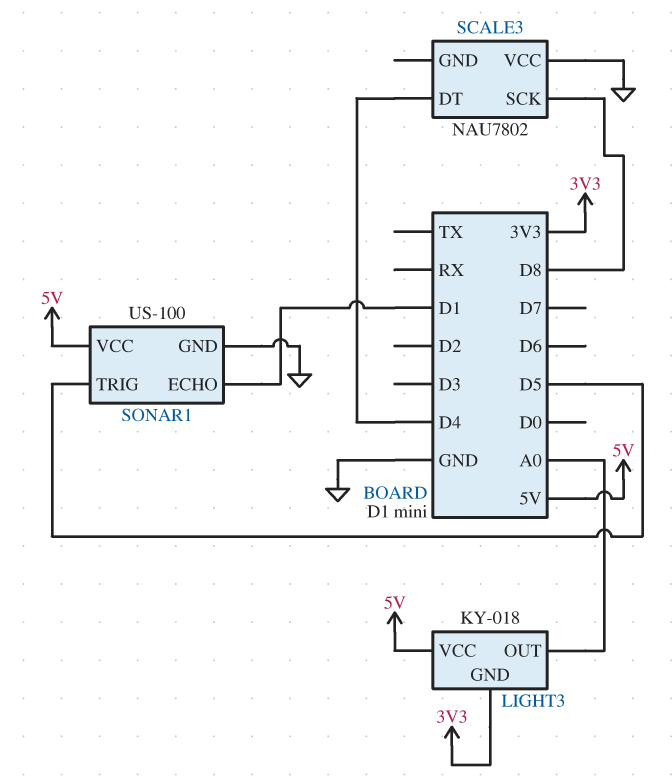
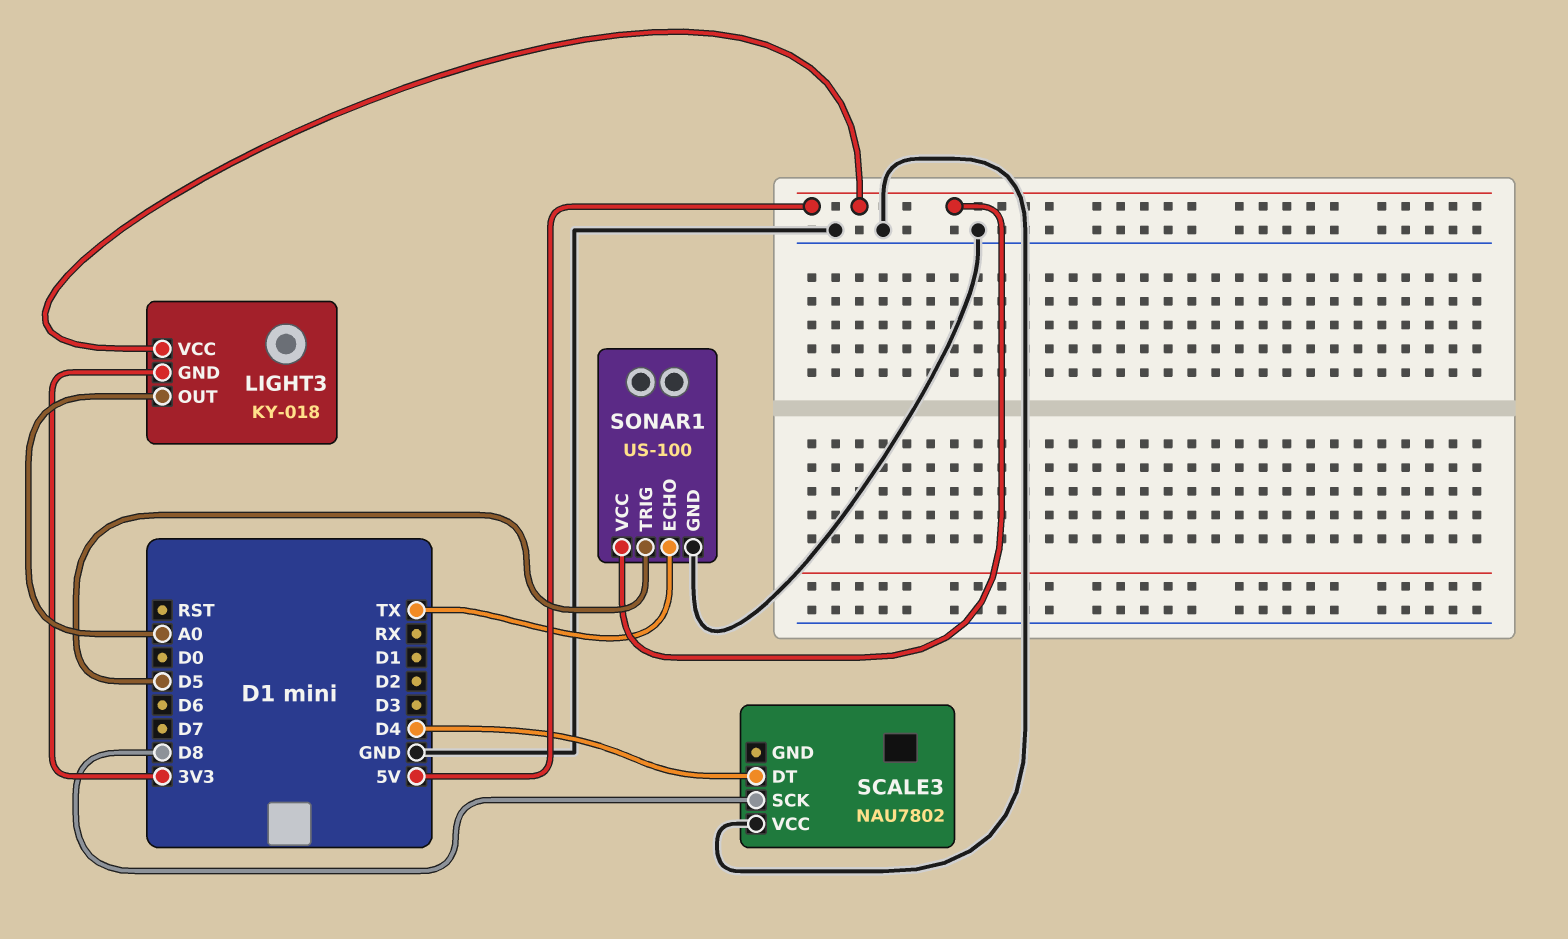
SONAR1 pin ECHO: D1 -> TX

